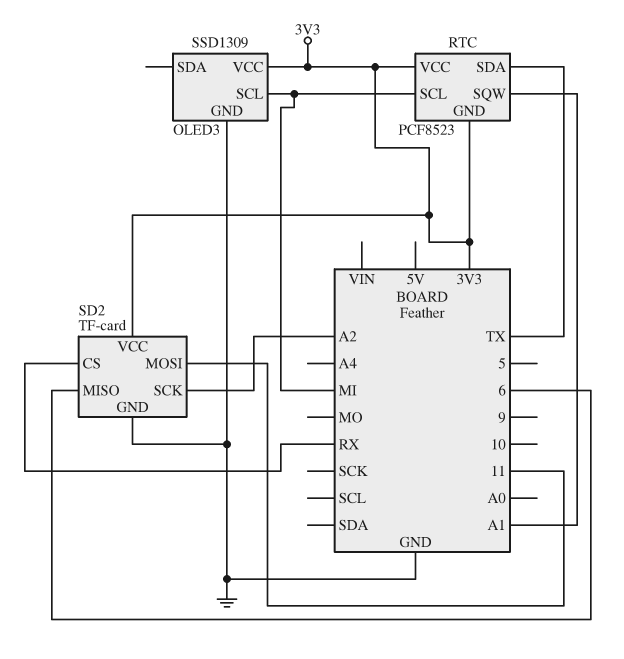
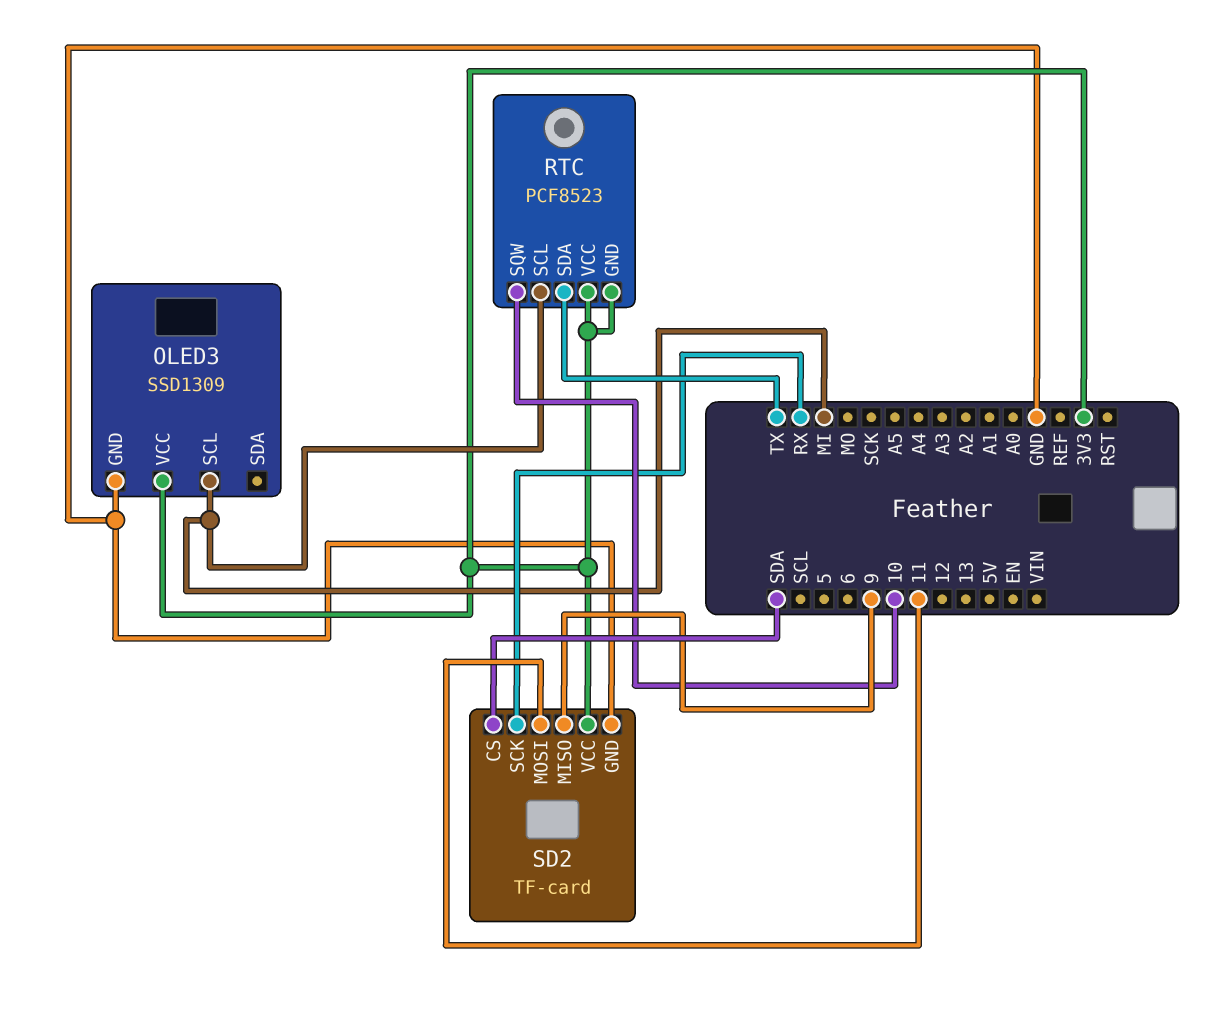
RTC pin SQW: A1 -> 10
SD2 pin CS: RX -> SDA
SD2 pin MISO: 6 -> 9
SD2 pin SCK: A2 -> RX

